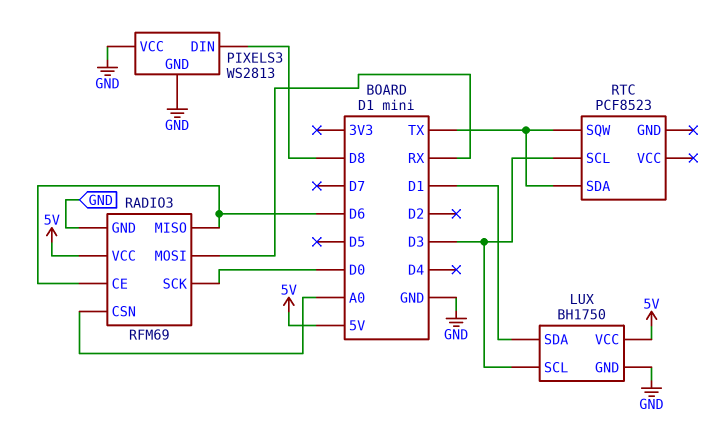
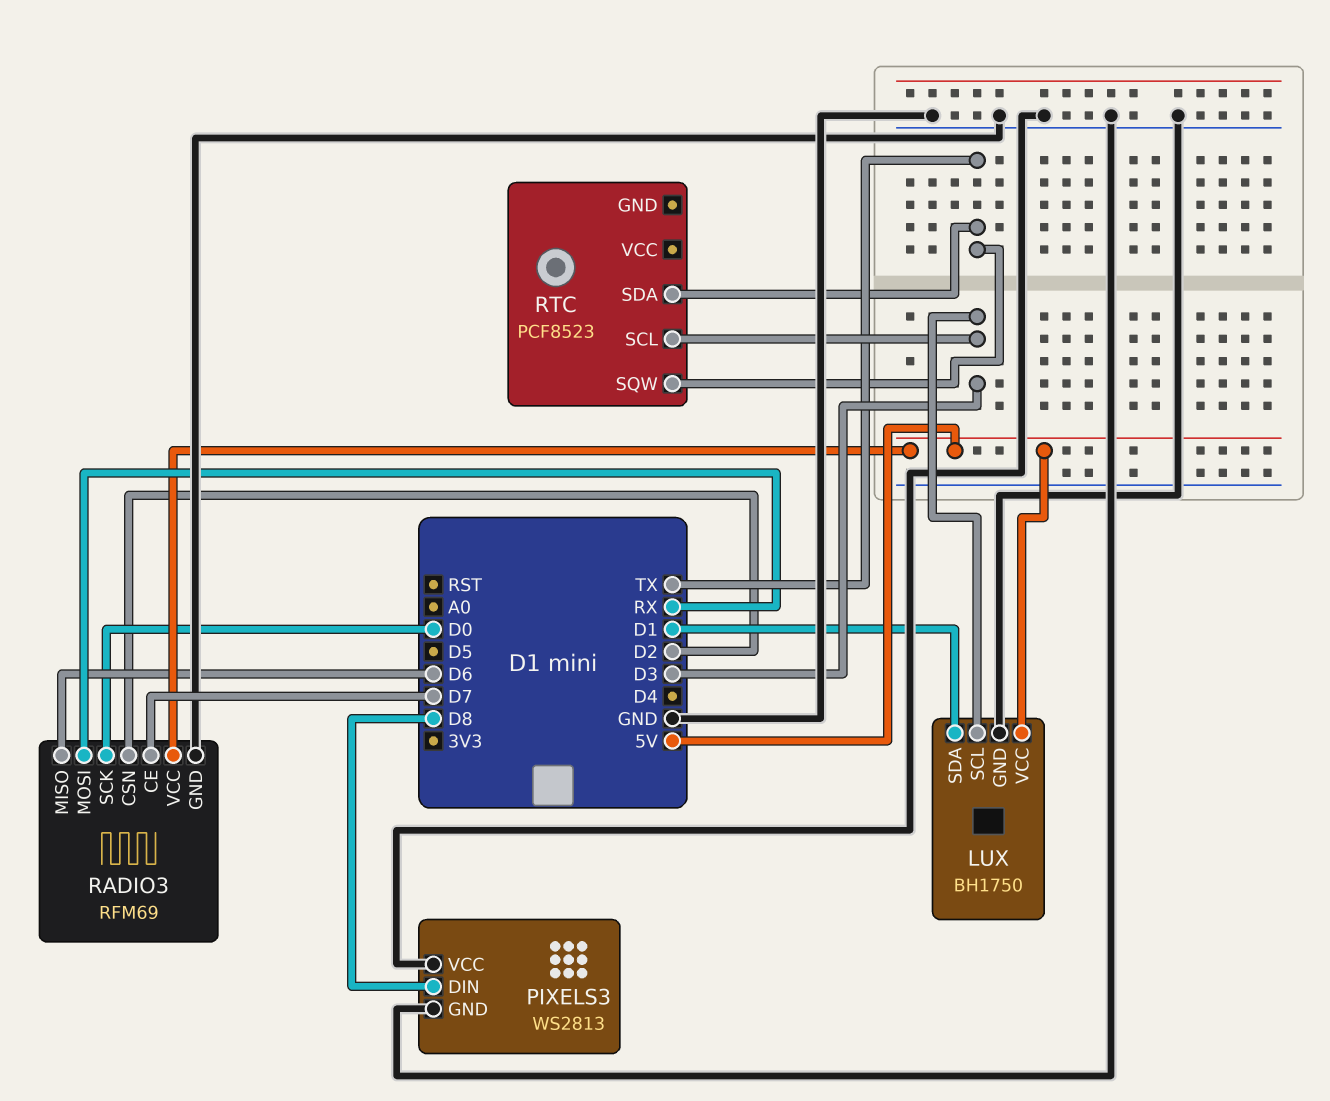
RADIO3 pin CE: D6 -> D7
RADIO3 pin CSN: A0 -> D2

